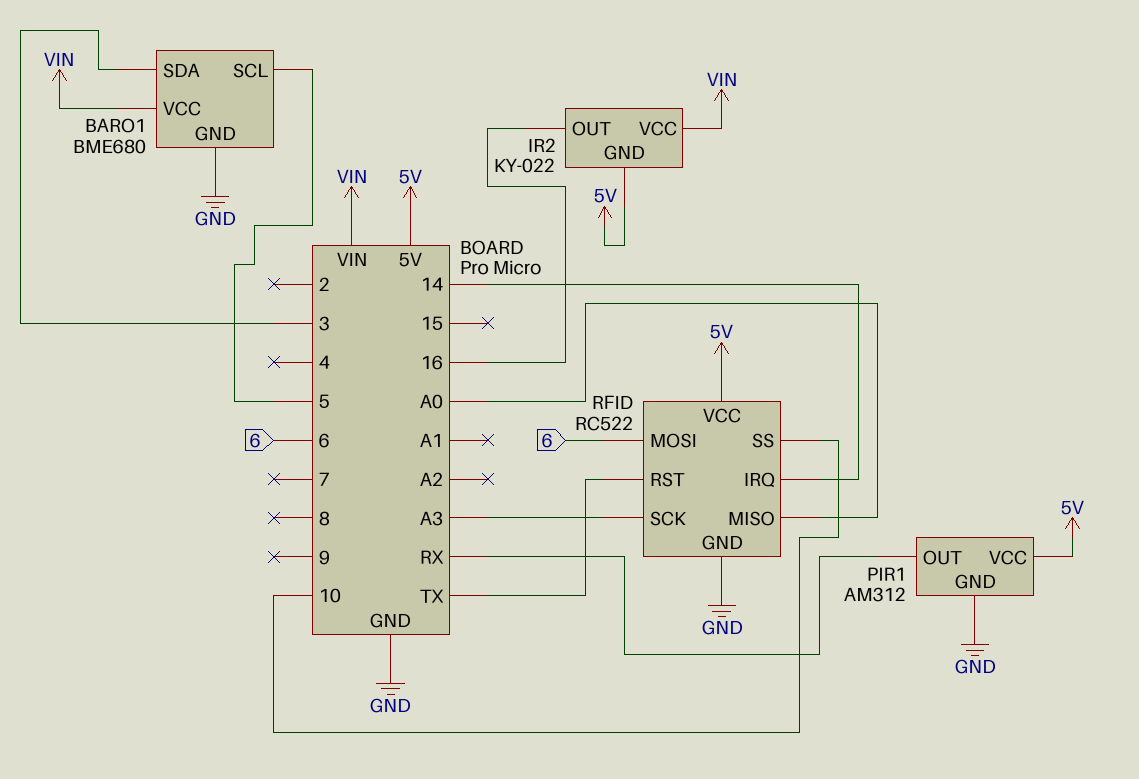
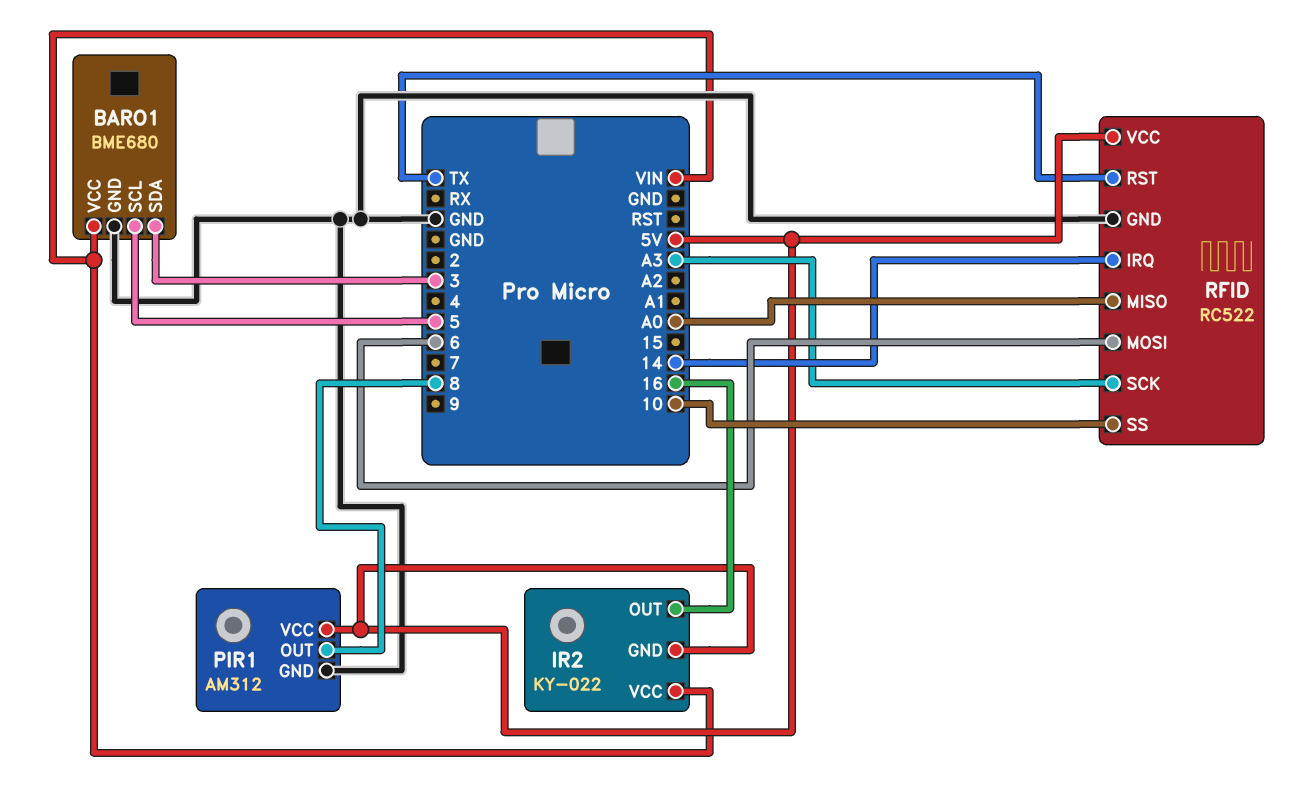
PIR1 pin OUT: RX -> 8

